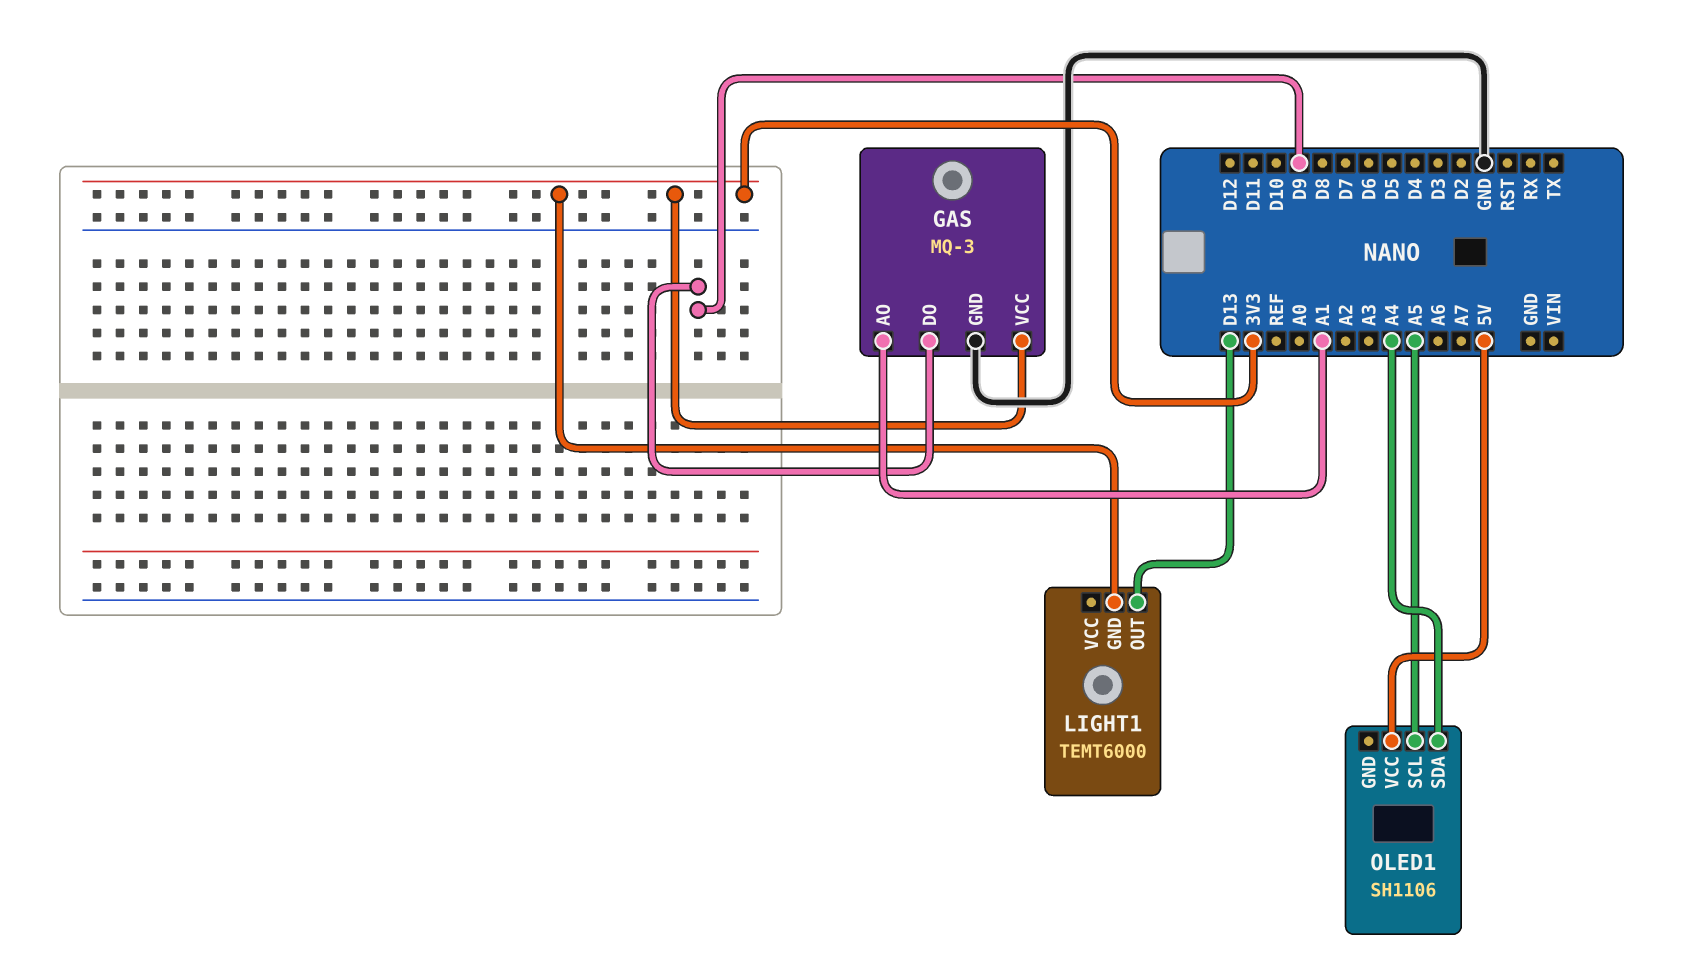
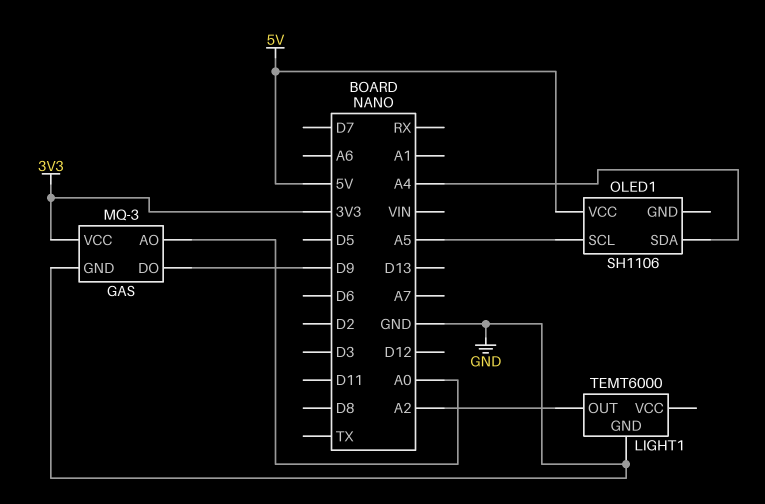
GAS pin AO: A1 -> A0
LIGHT1 pin GND: 3V3 -> GND
LIGHT1 pin OUT: D13 -> A2

